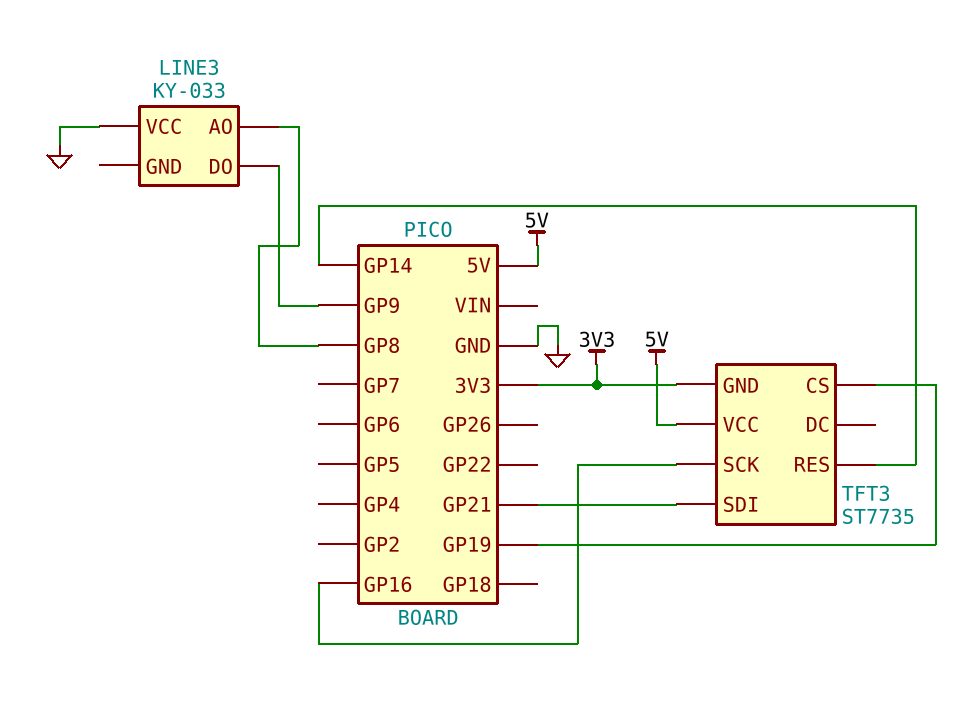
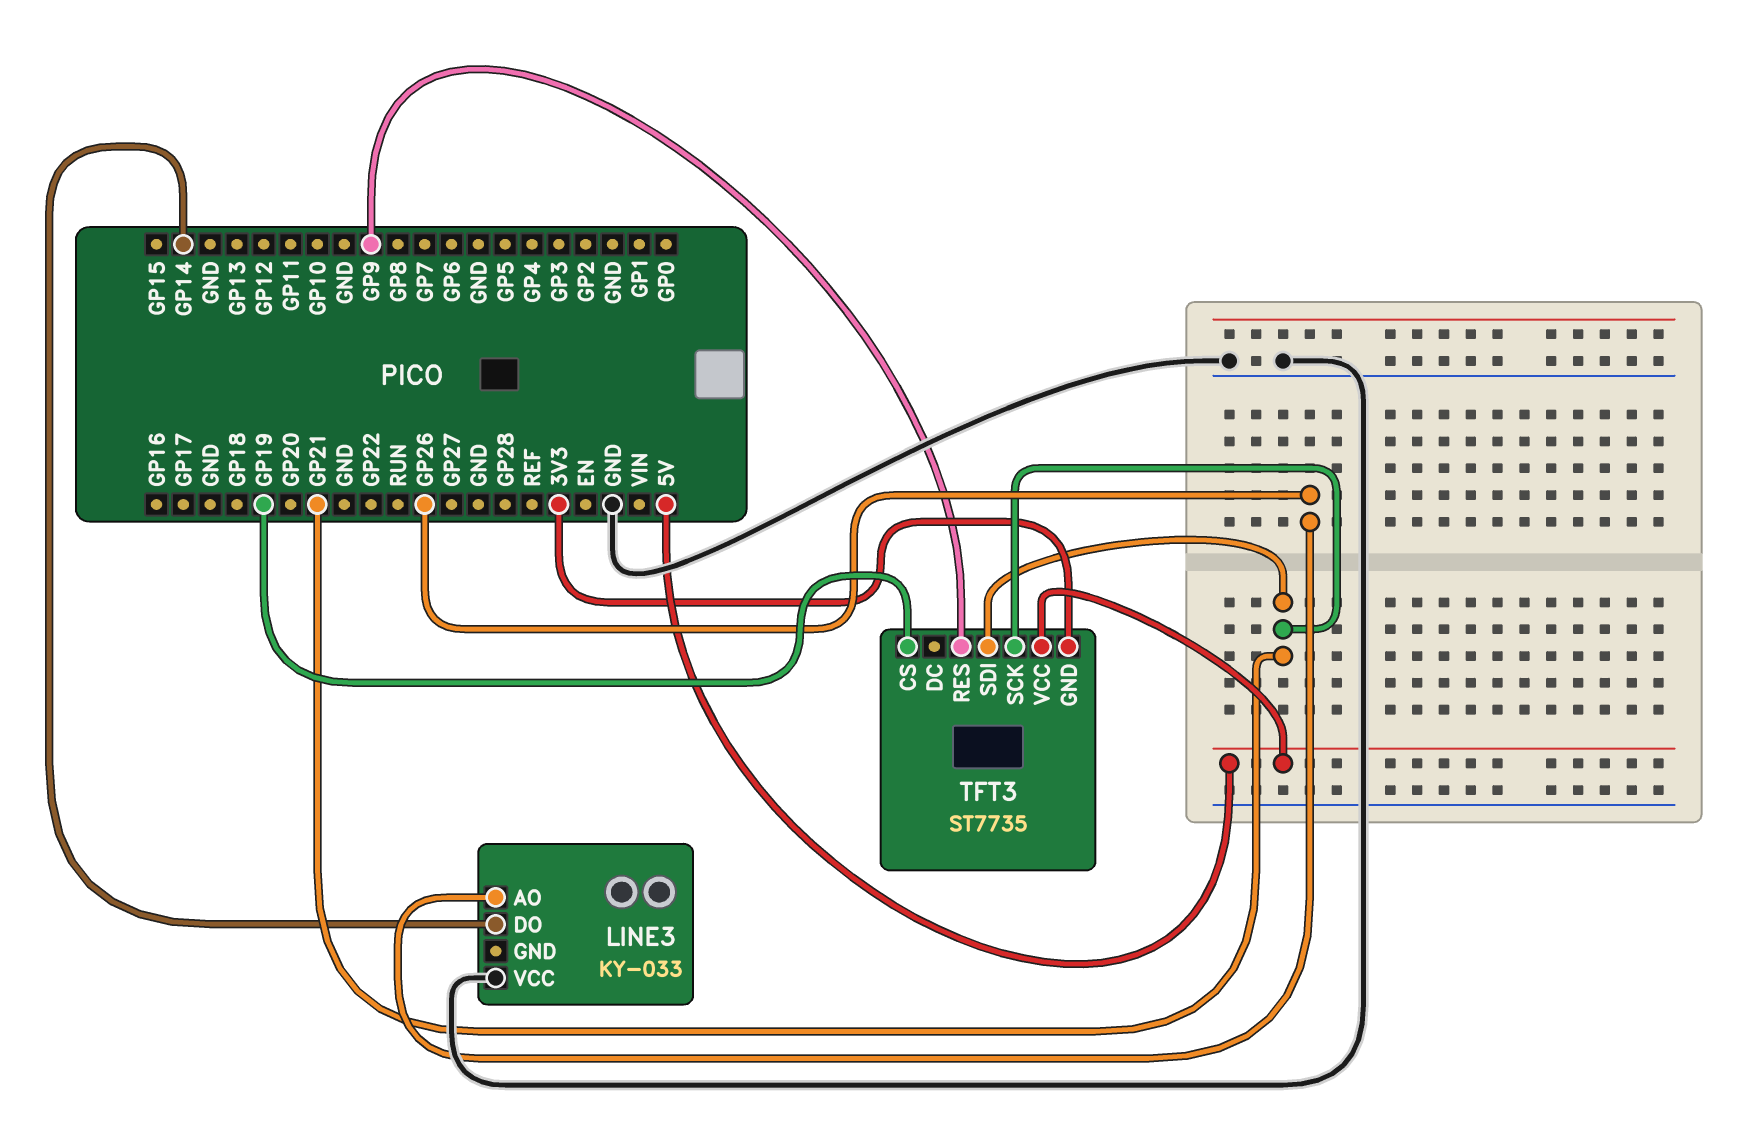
LINE3 pin AO: GP8 -> GP26
LINE3 pin DO: GP9 -> GP14
TFT3 pin RES: GP14 -> GP9
TFT3 pin SCK: GP16 -> GP21

